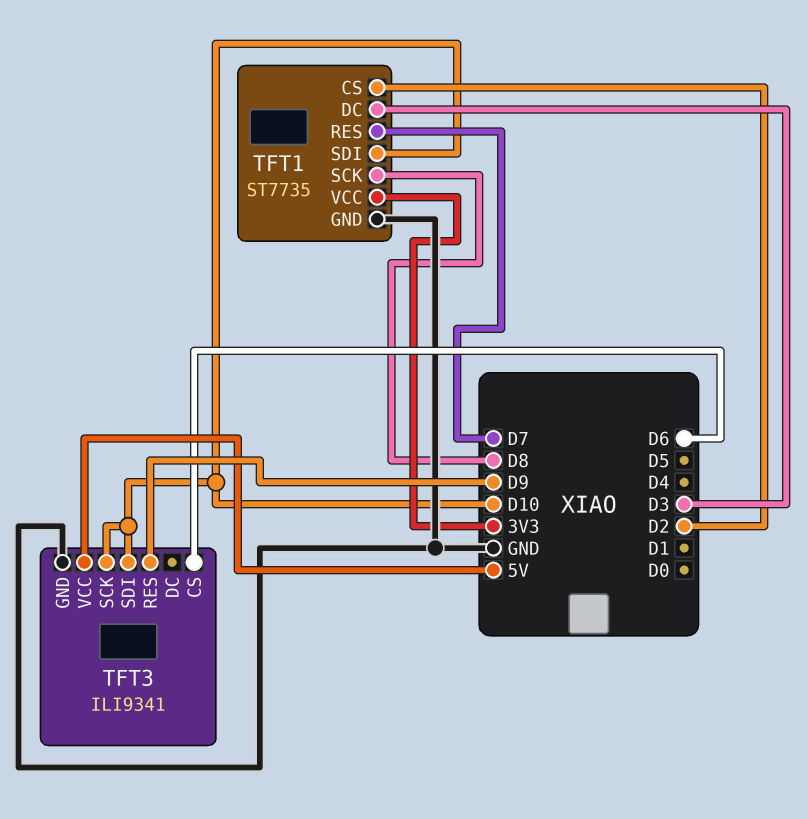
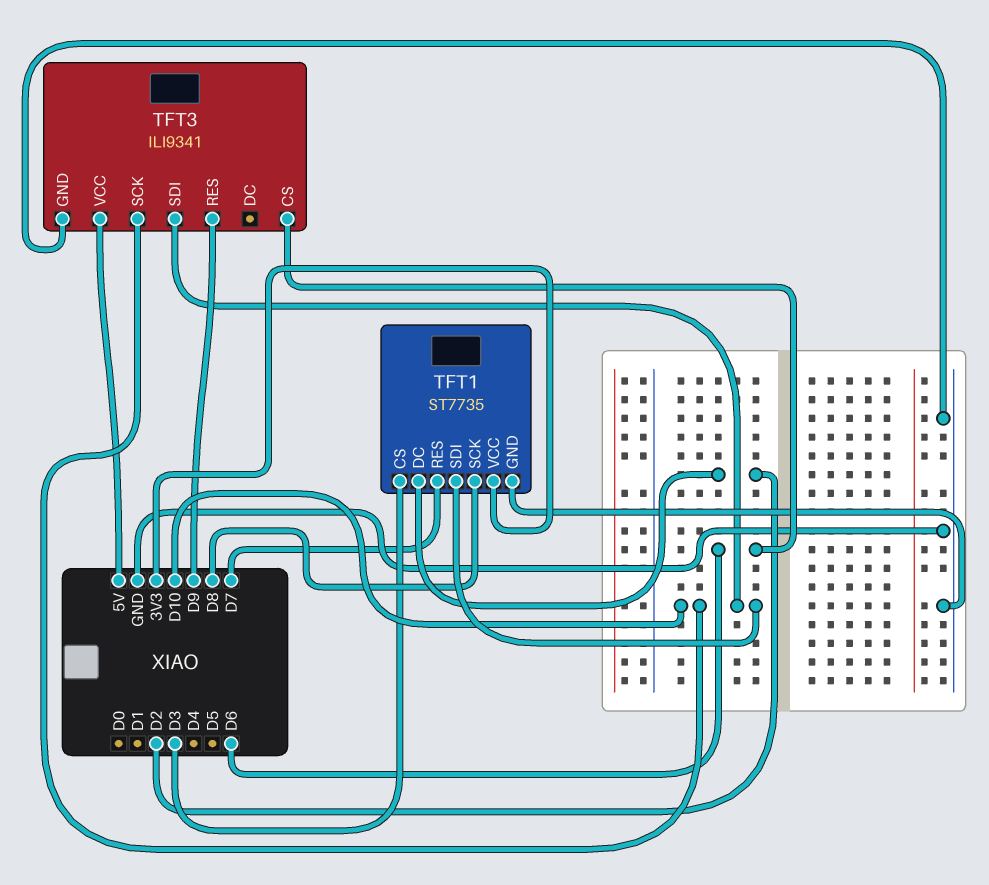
TFT1 pin CS: D2 -> D3
TFT1 pin DC: D3 -> D2

